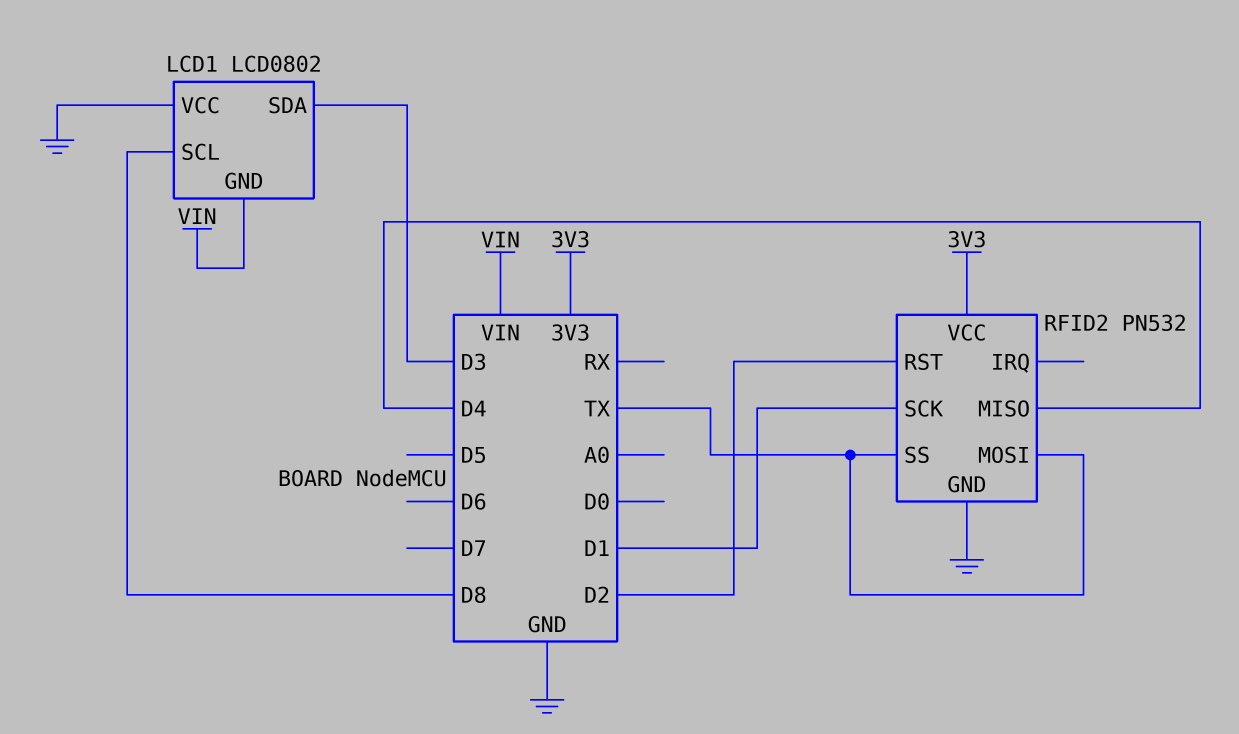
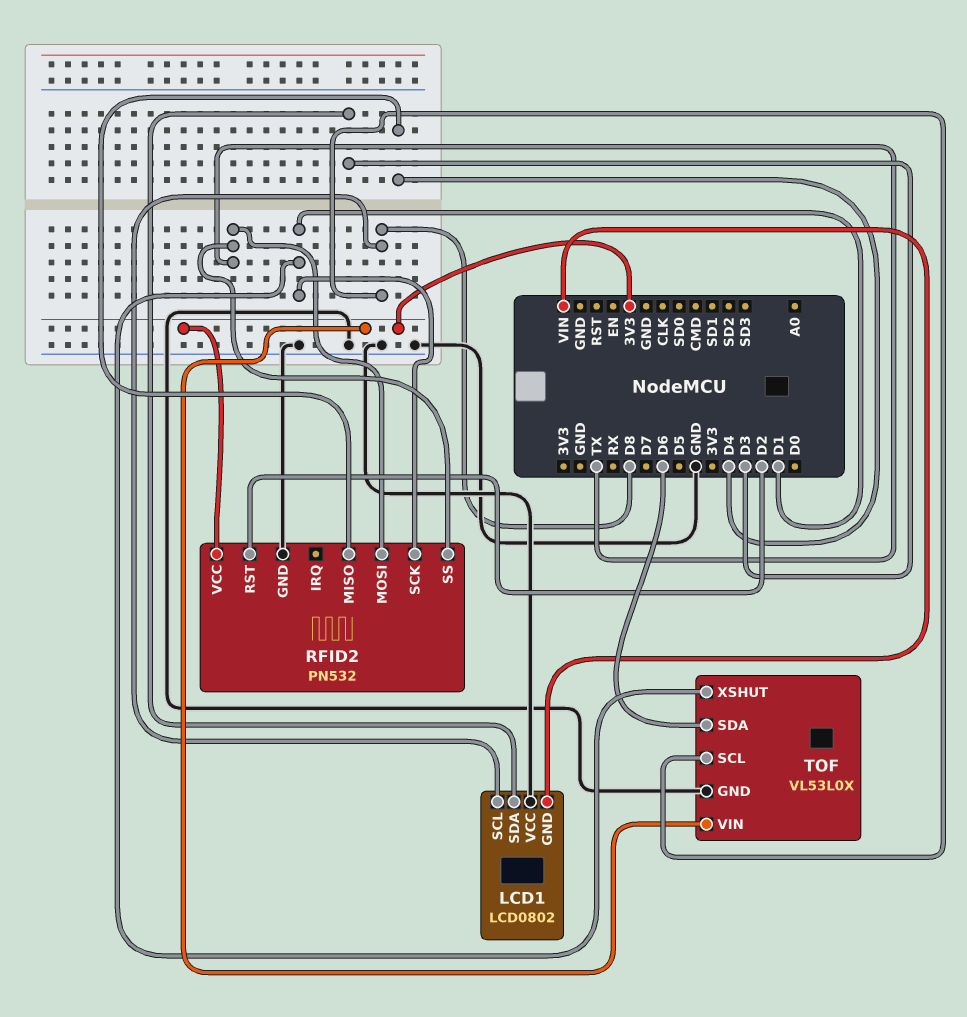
TOF: none -> VL53L0X
TOF pin GND: none -> GND
TOF pin SCL: none -> D8
TOF pin SDA: none -> D6
TOF pin VIN: none -> 3V3
TOF pin XSHUT: none -> D1

